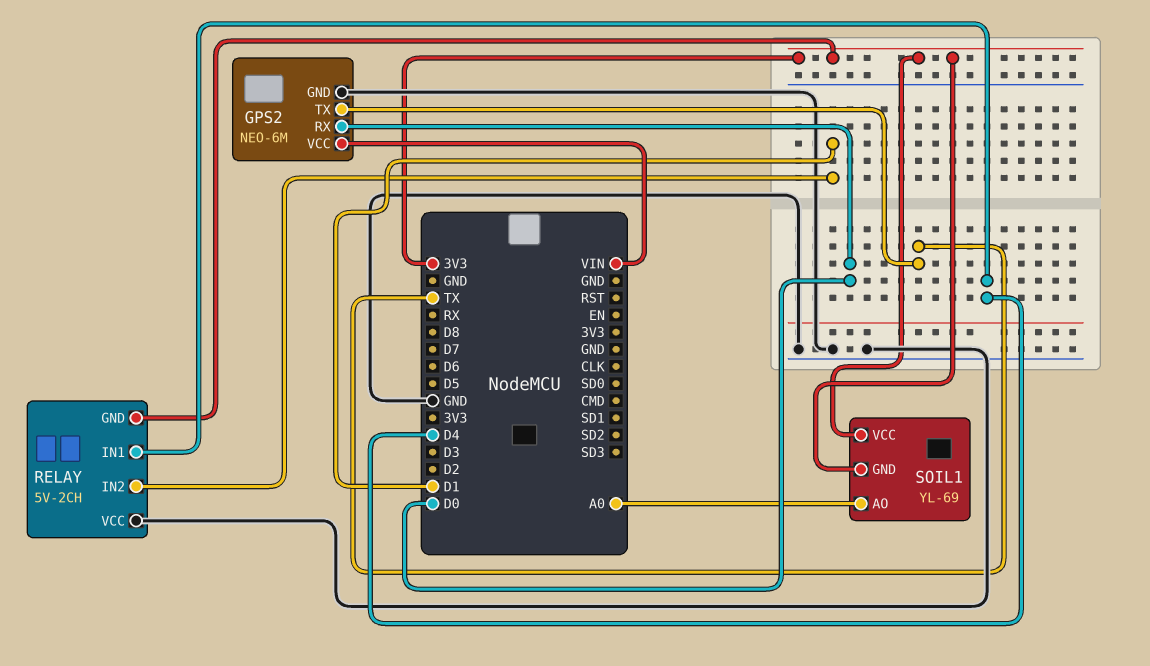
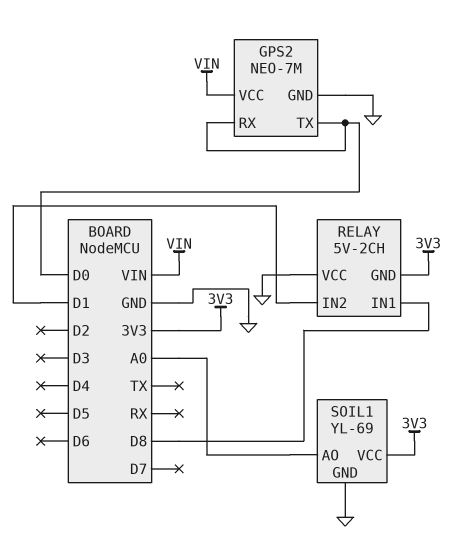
GPS2: NEO-6M -> NEO-7M
GPS2 pin TX: TX -> D0
RELAY pin IN1: D4 -> D8
SOIL1 pin GND: 3V3 -> GND

